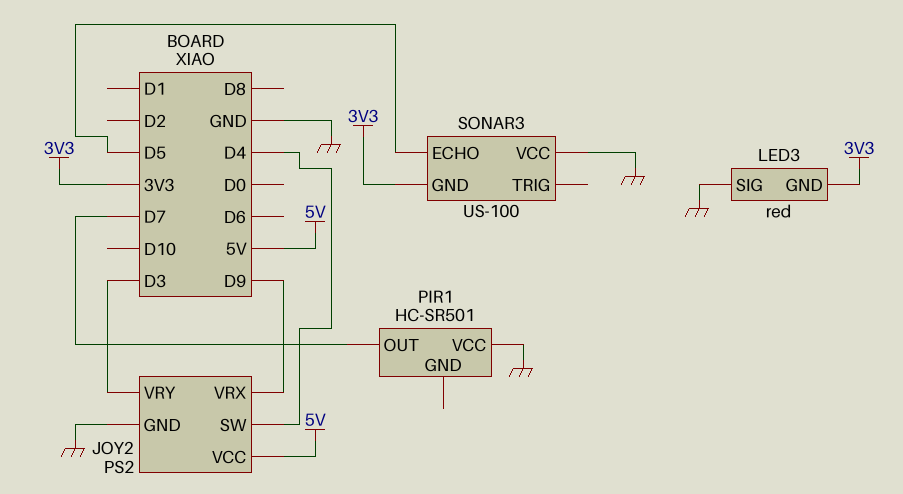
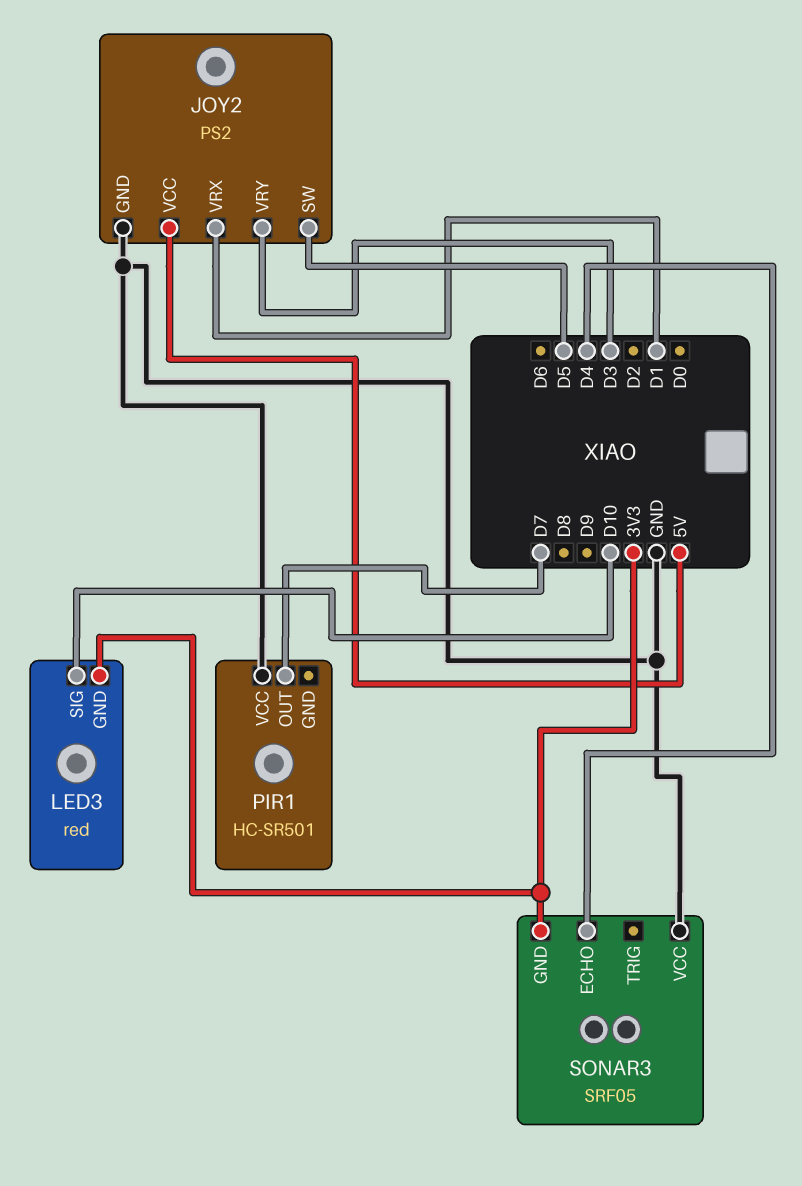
JOY2 pin SW: D4 -> D5
JOY2 pin VRX: D9 -> D1
LED3 pin SIG: GND -> D10
SONAR3: US-100 -> SRF05
SONAR3 pin ECHO: D5 -> D4

